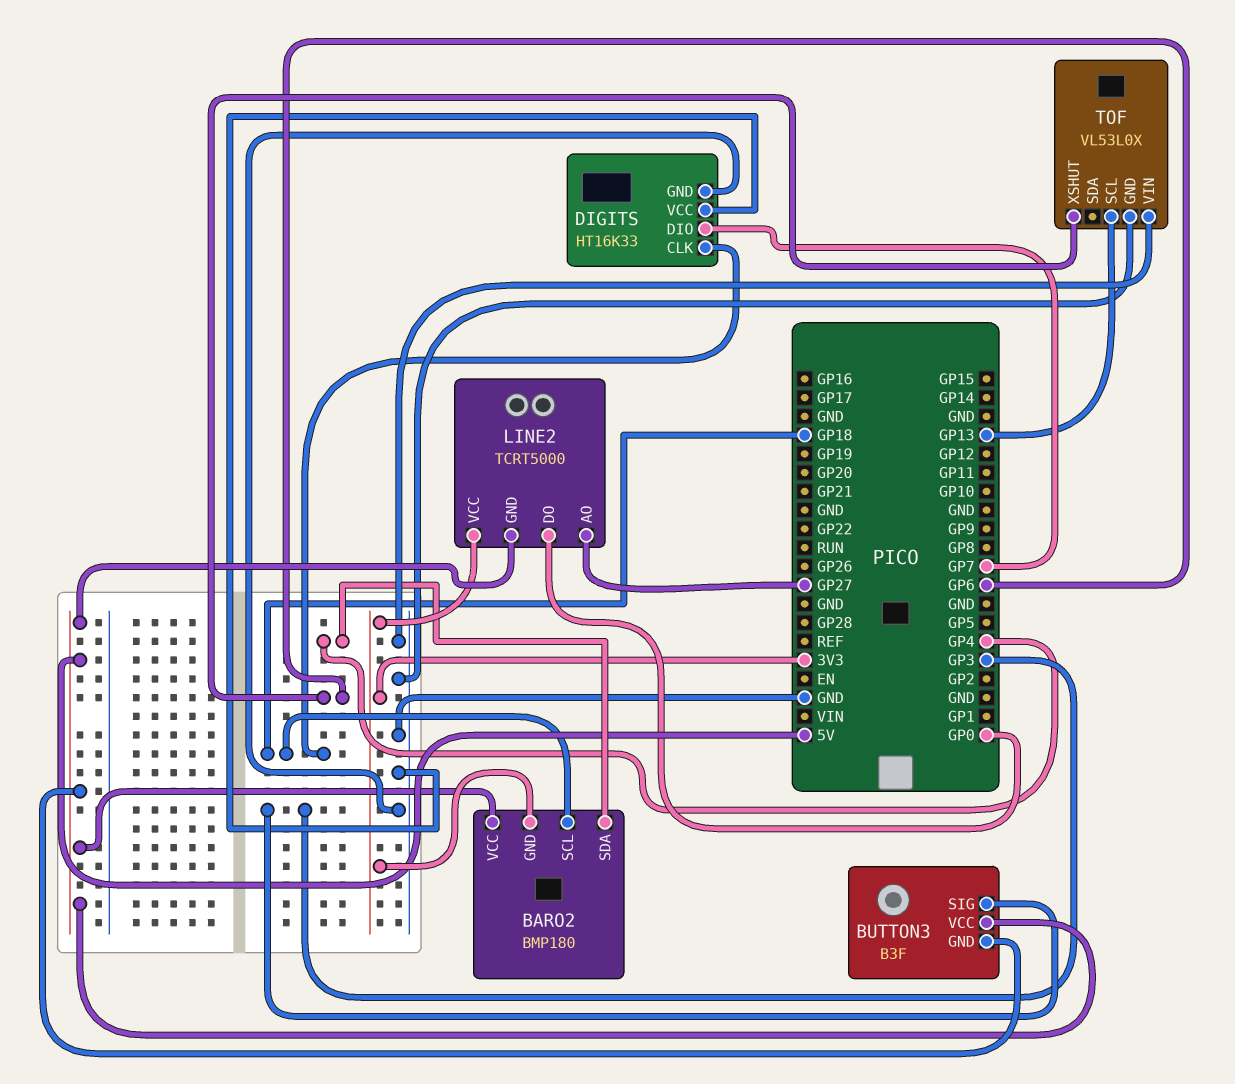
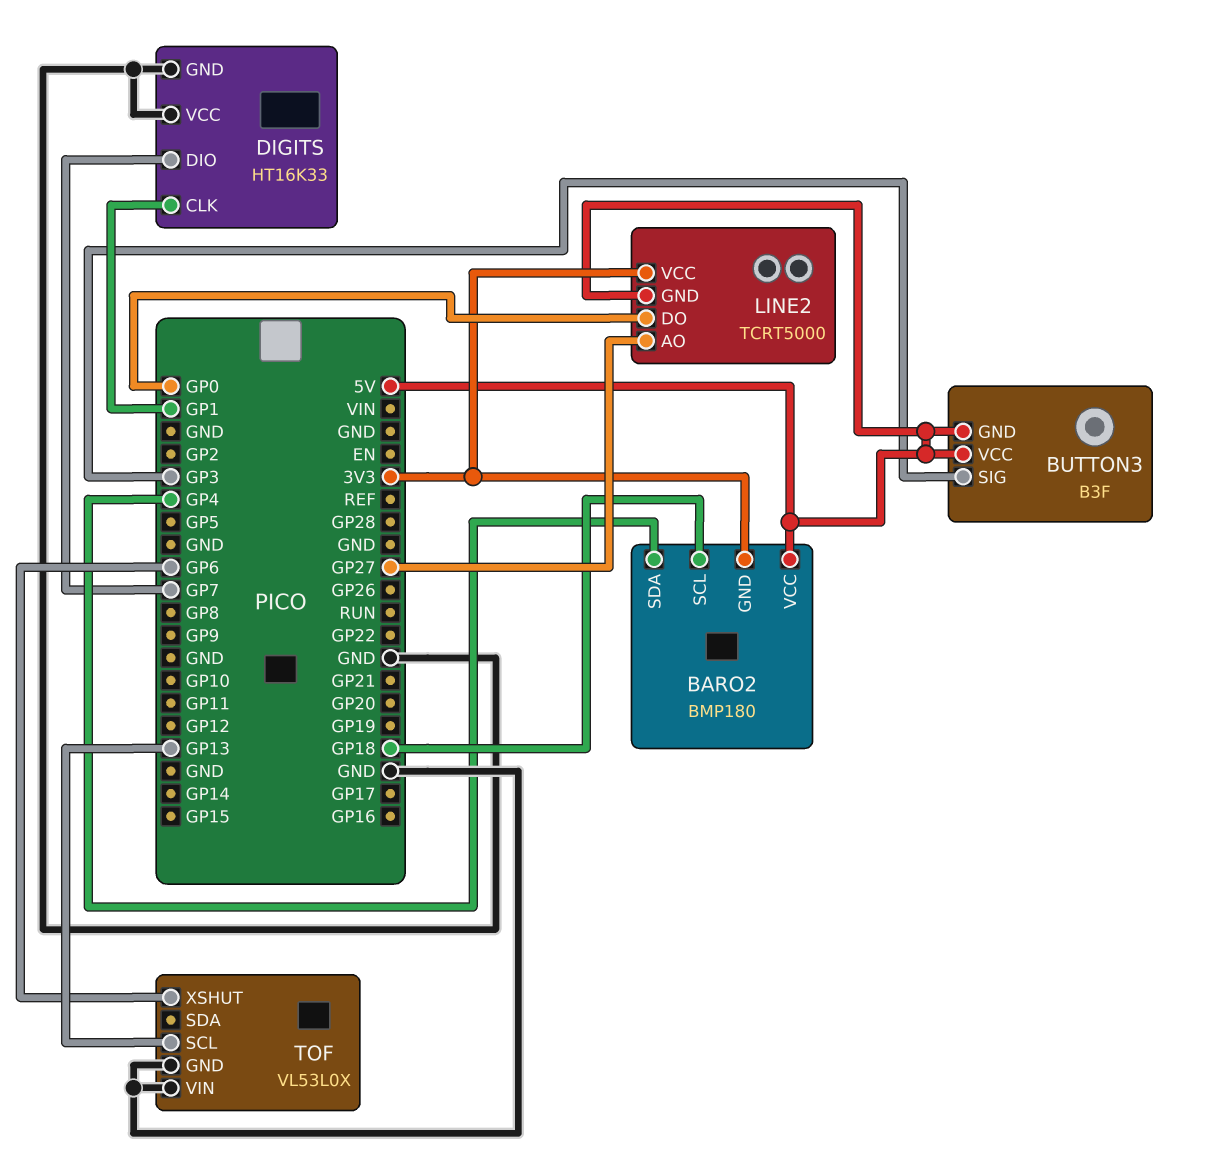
DIGITS pin CLK: GP18 -> GP1

